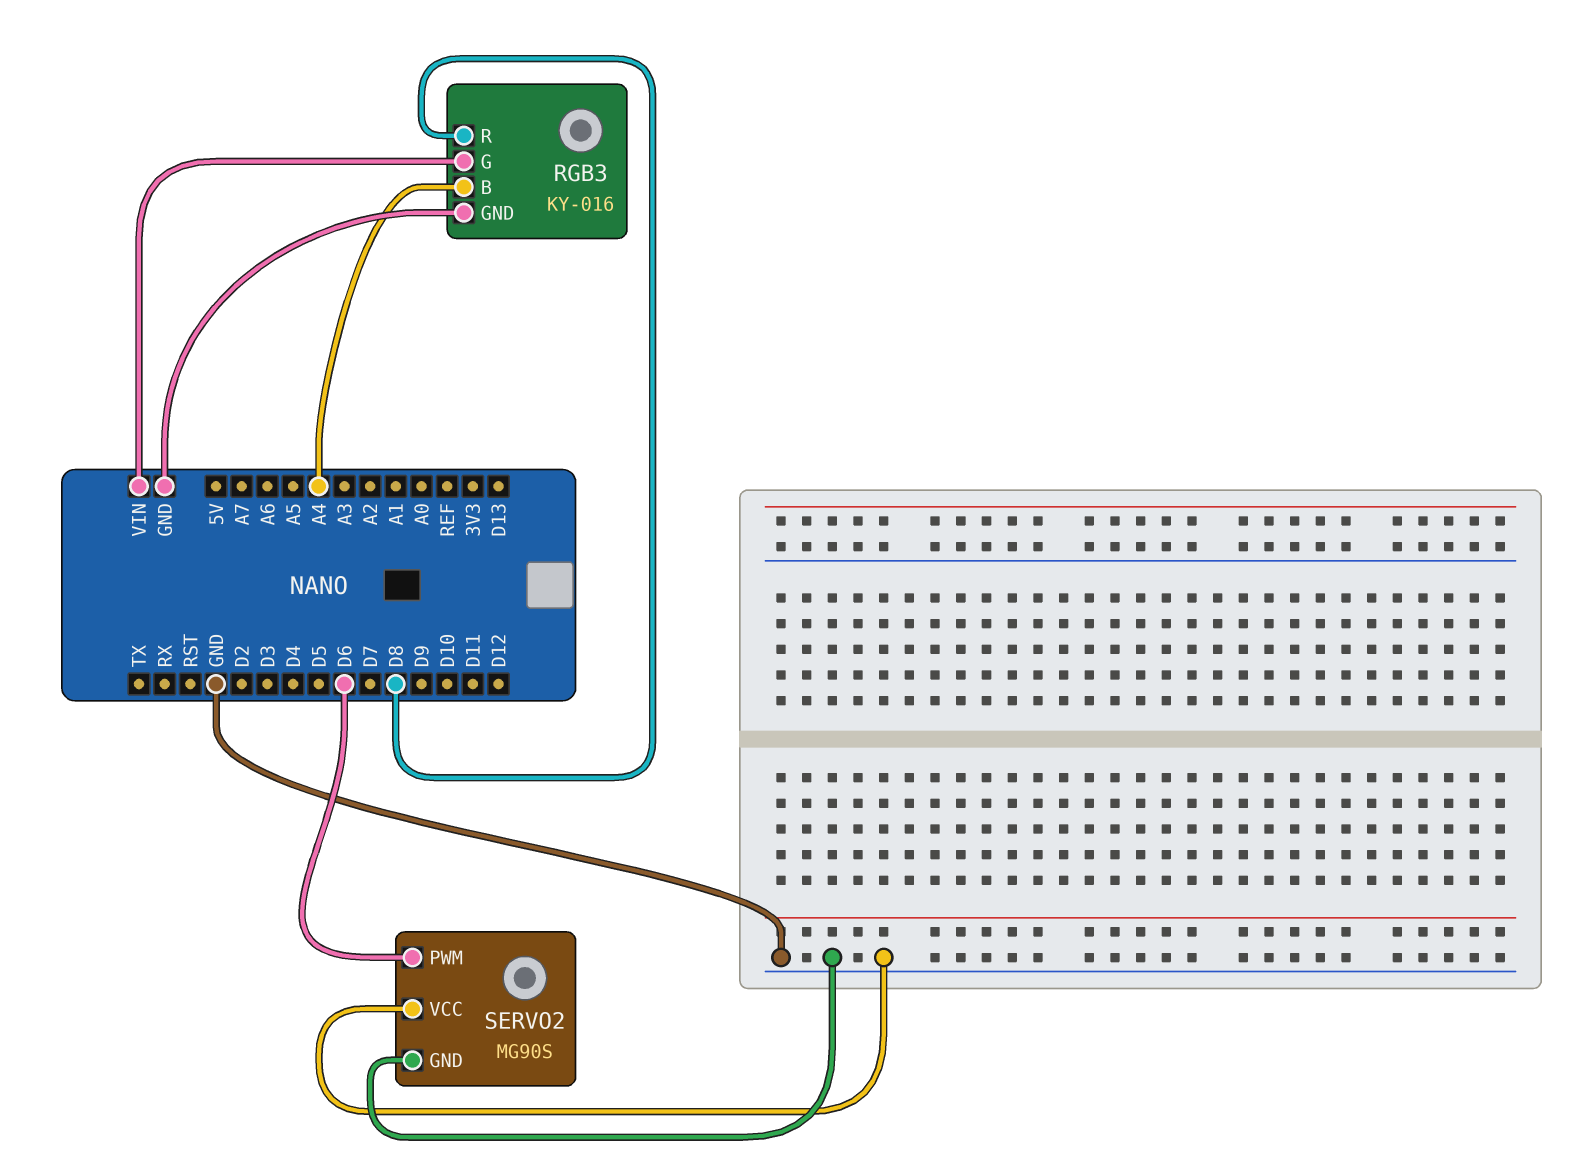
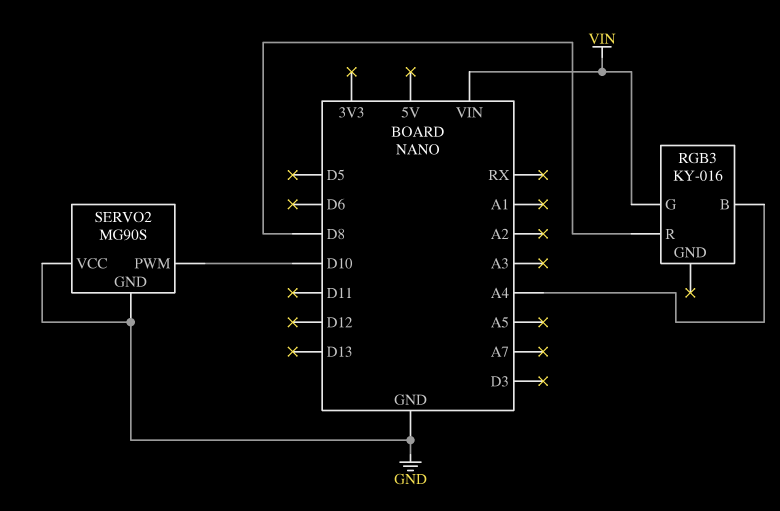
RGB3 pin GND: GND -> none
SERVO2 pin PWM: D6 -> D10

